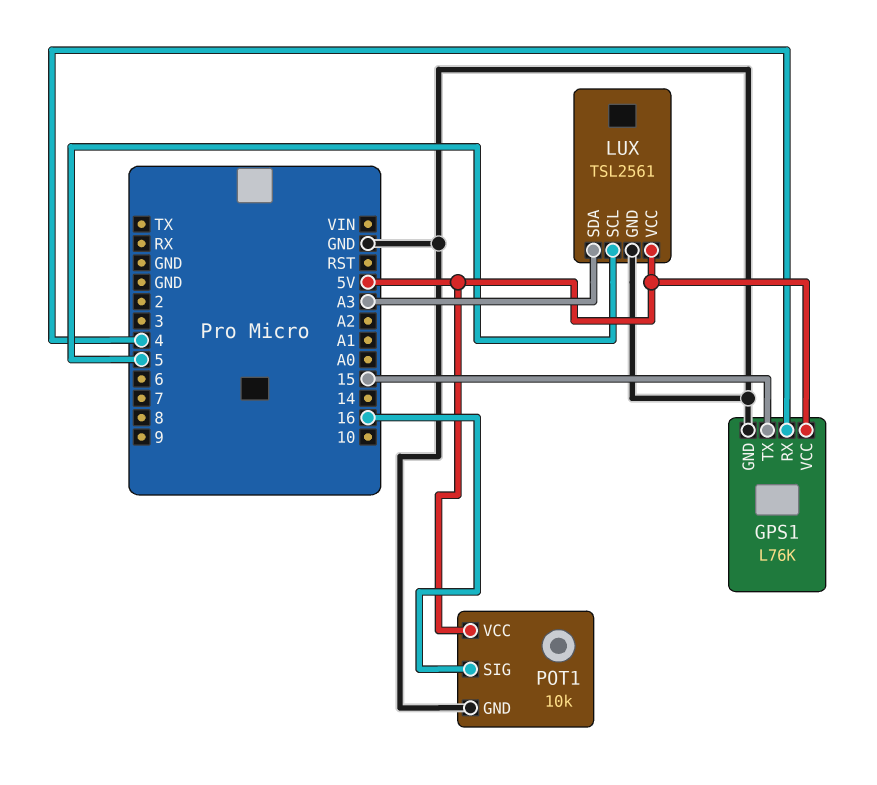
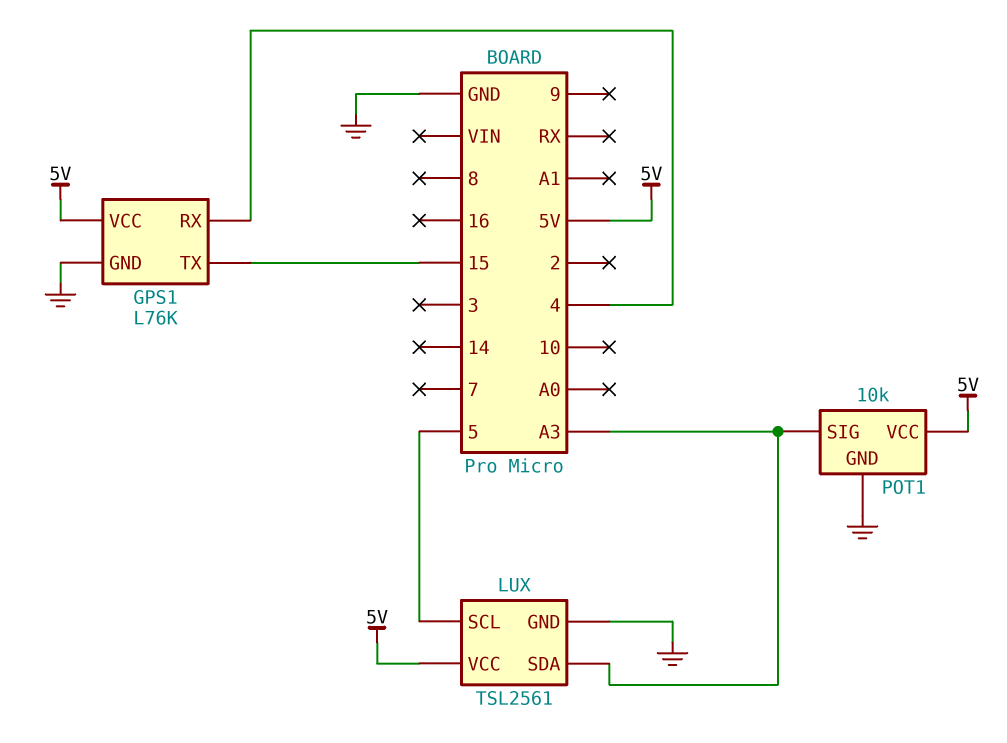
POT1 pin SIG: 16 -> A3

